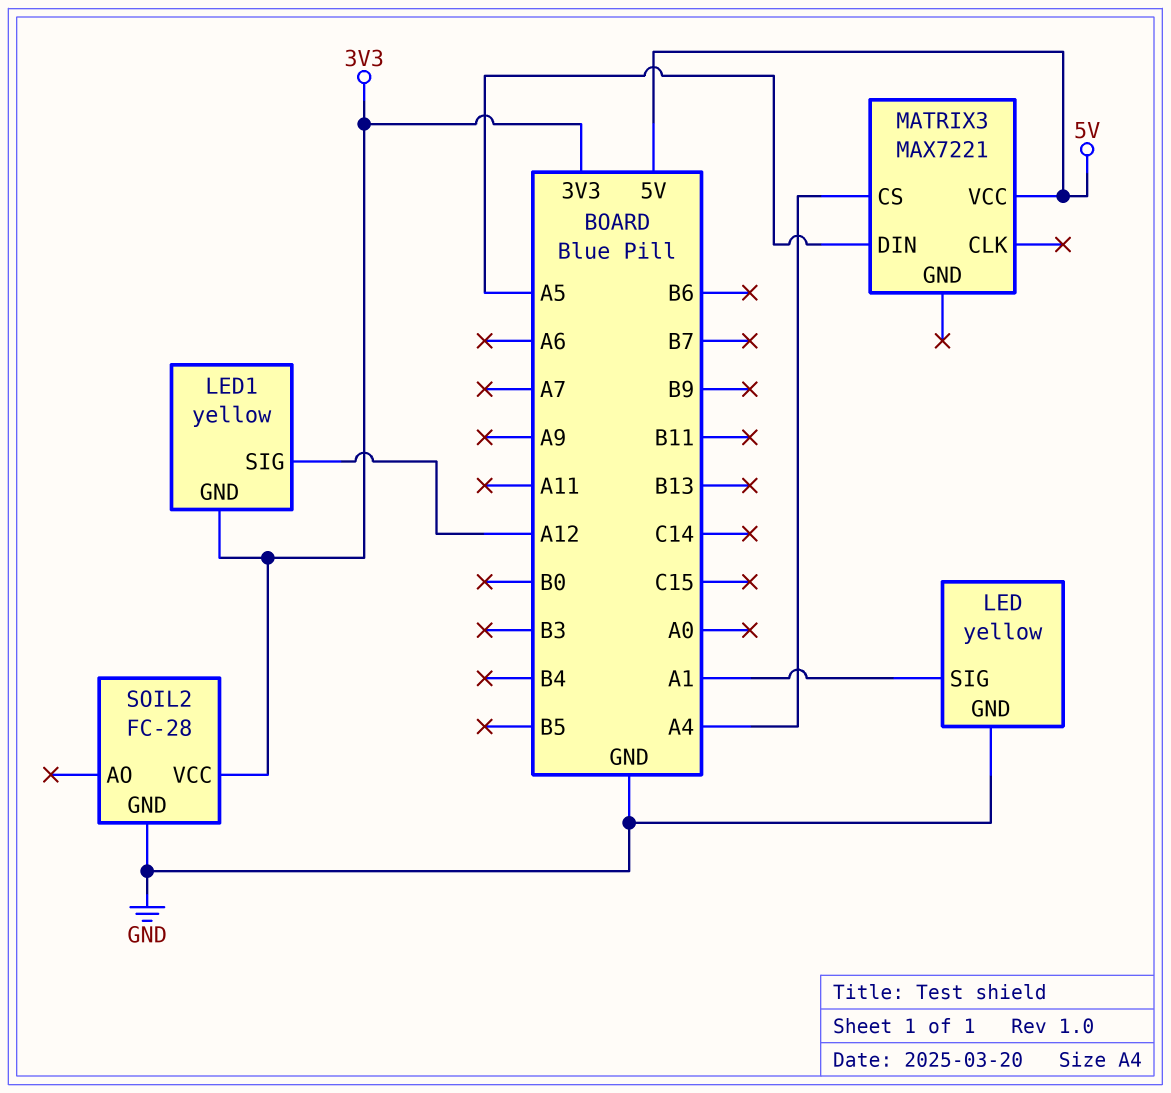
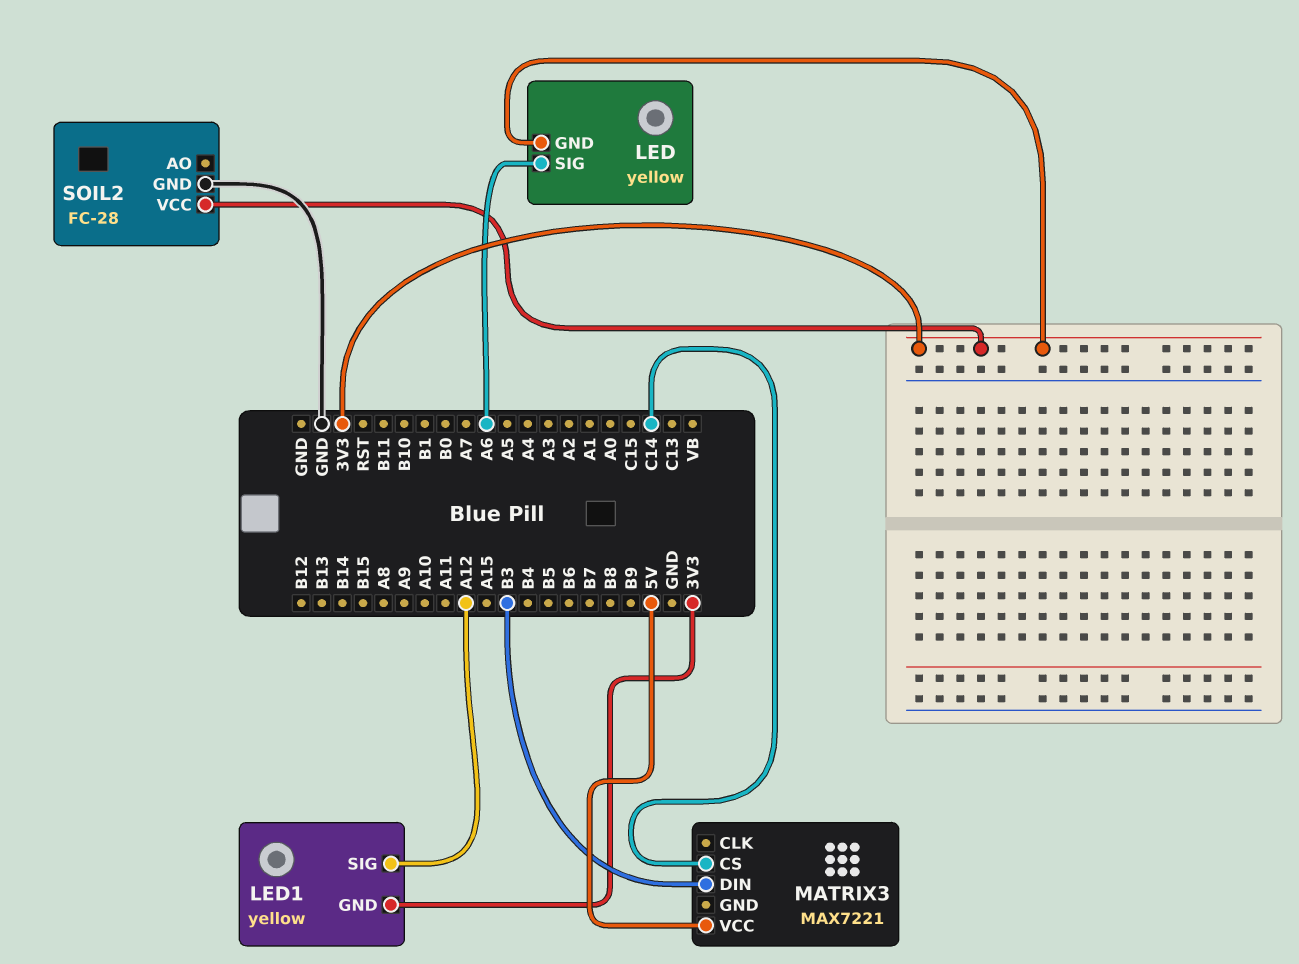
LED pin GND: GND -> 3V3
LED pin SIG: A1 -> A6
MATRIX3 pin CS: A4 -> C14
MATRIX3 pin DIN: A5 -> B3

